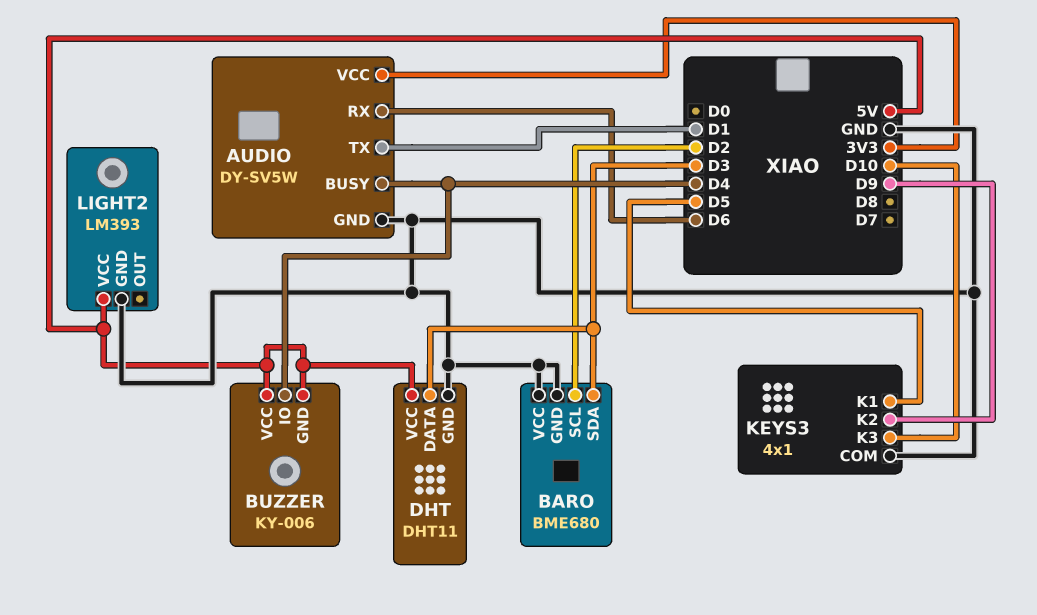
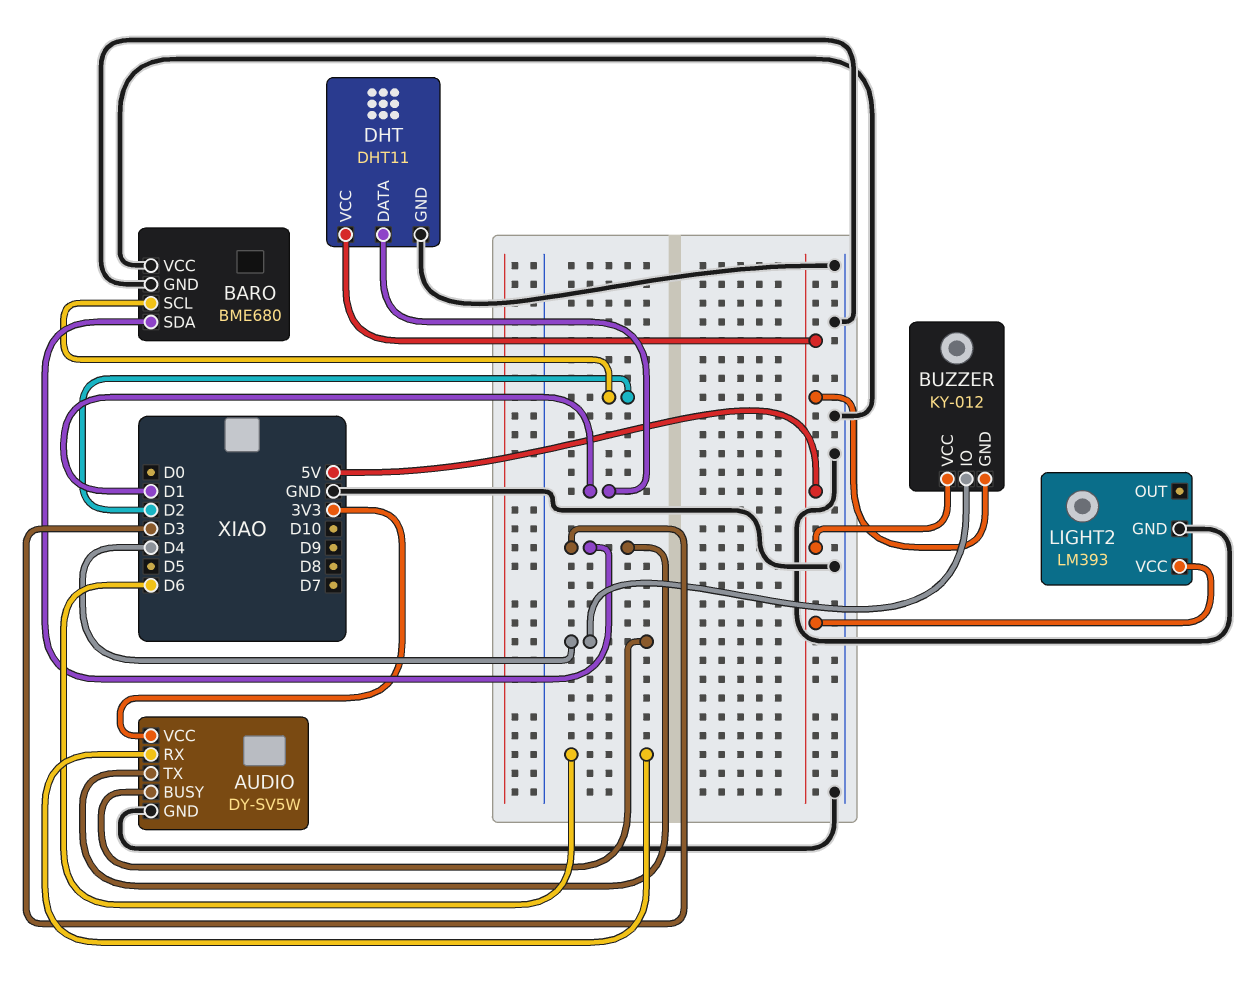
AUDIO pin TX: D1 -> D3
BUZZER: KY-006 -> KY-012
DHT pin DATA: D3 -> D1
KEYS3: 4x1 -> none
KEYS3 pin COM: GND -> none
KEYS3 pin K1: D5 -> none
KEYS3 pin K2: D9 -> none
KEYS3 pin K3: D10 -> none

